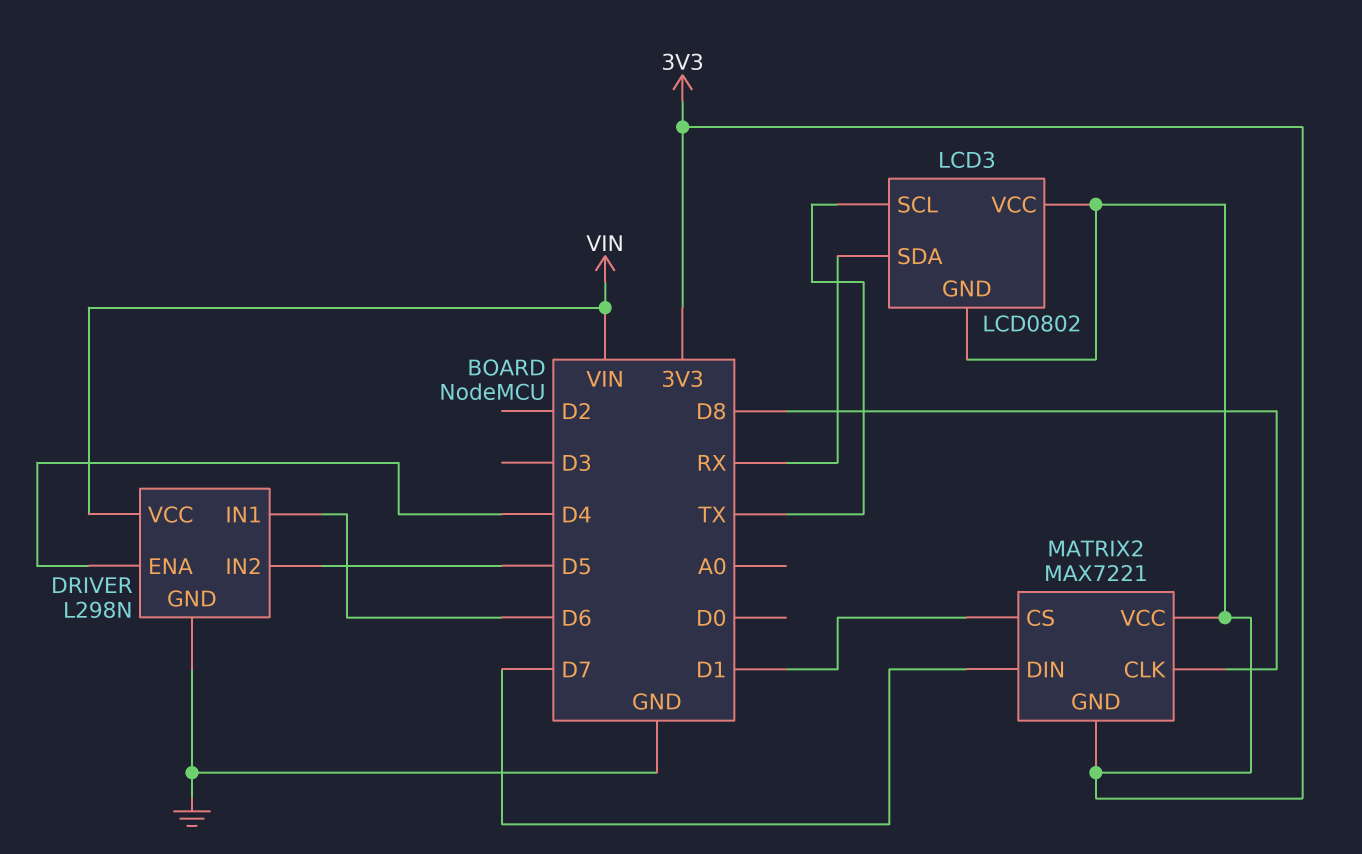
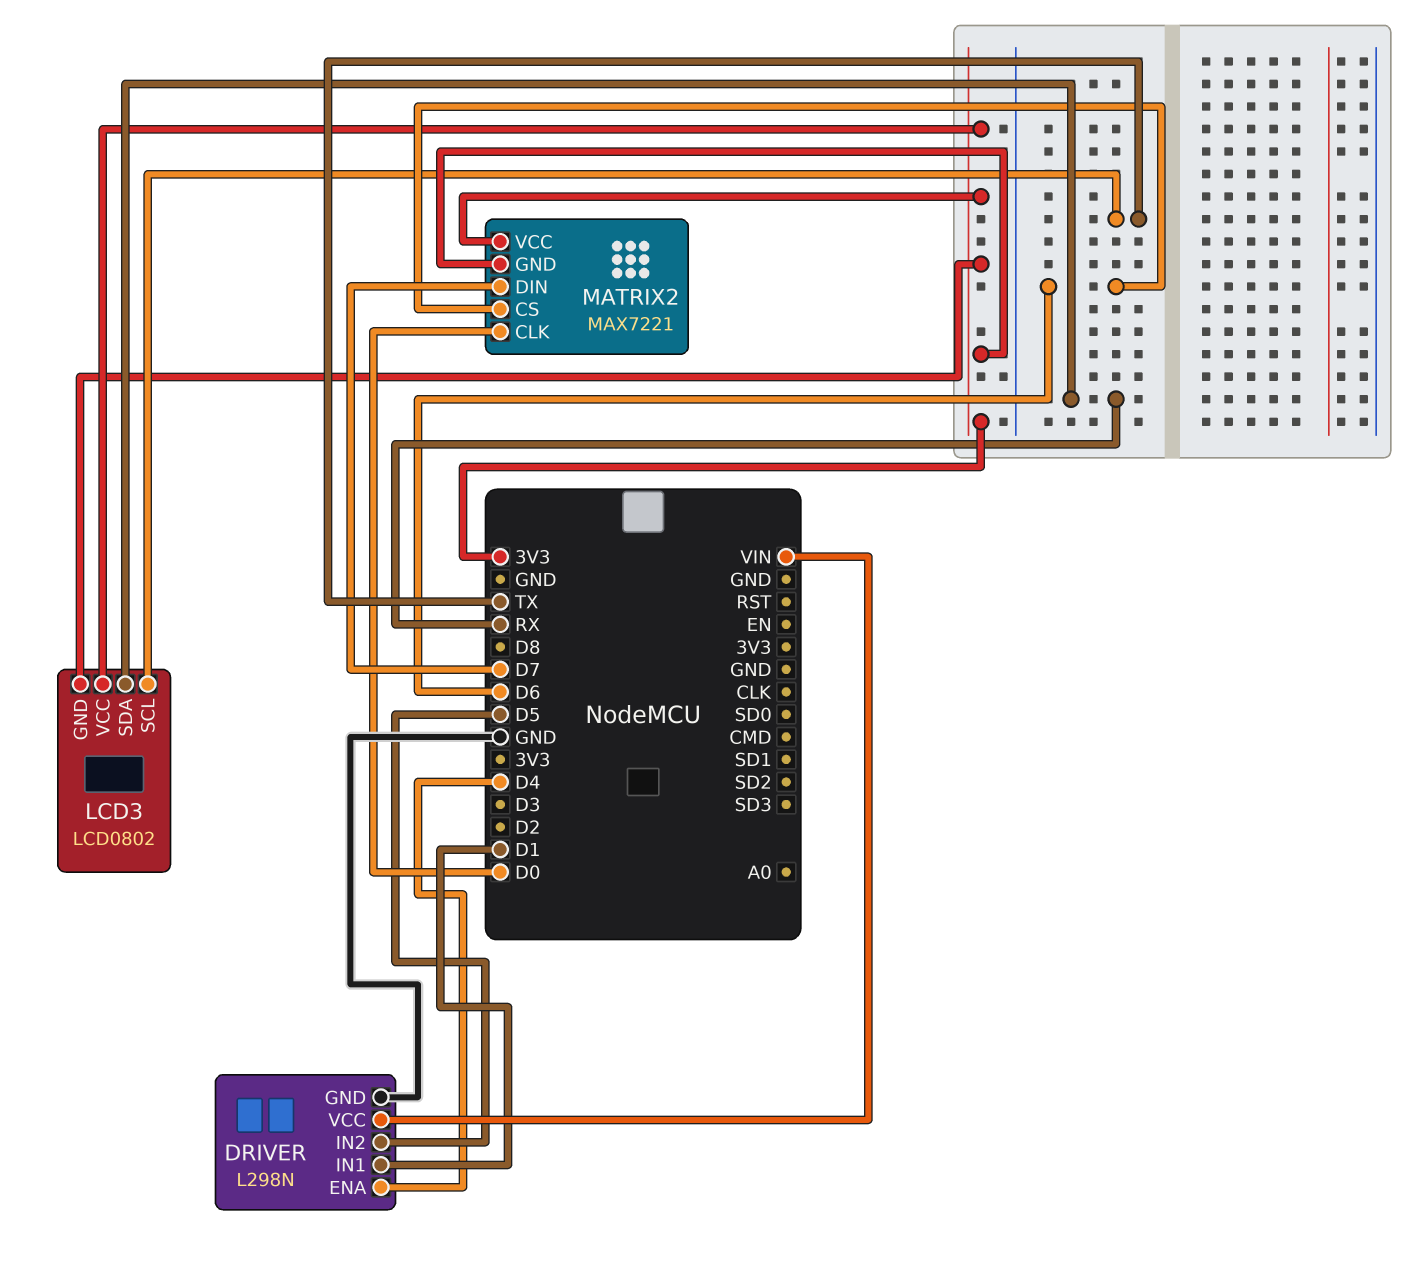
DRIVER pin IN1: D6 -> D1
MATRIX2 pin CLK: D8 -> D0
MATRIX2 pin CS: D1 -> D6

